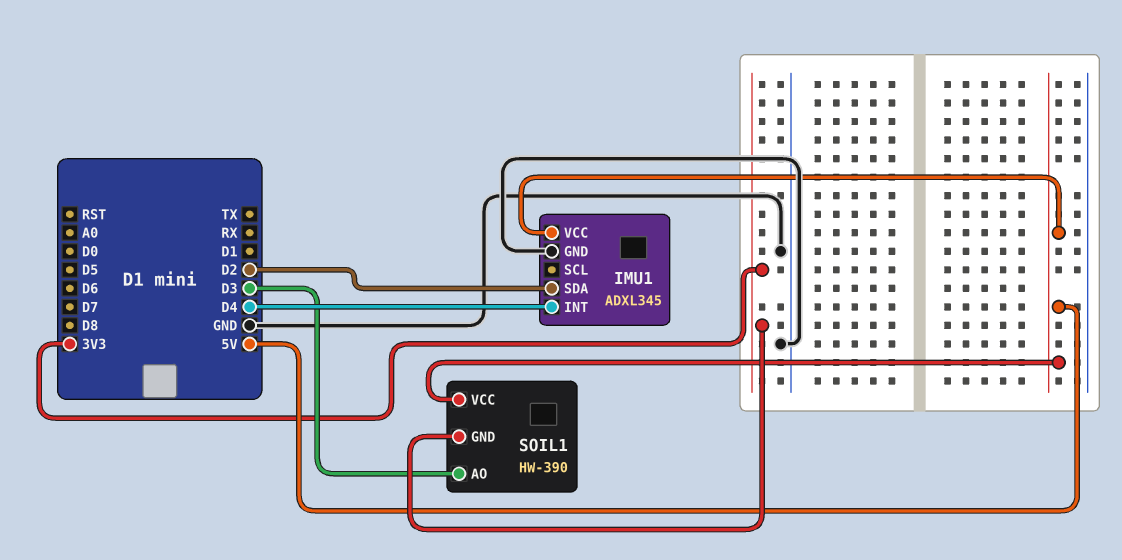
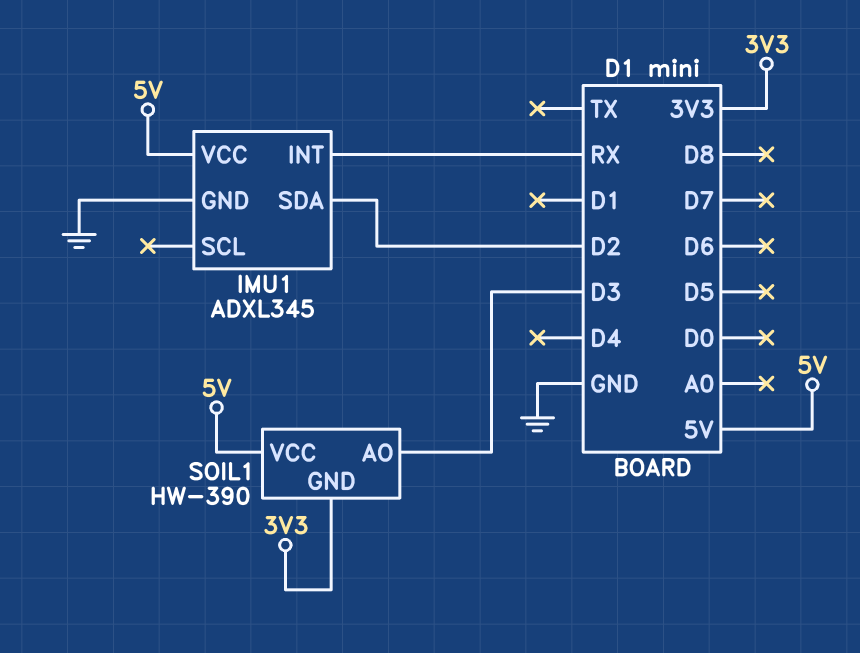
IMU1 pin INT: D4 -> RX

